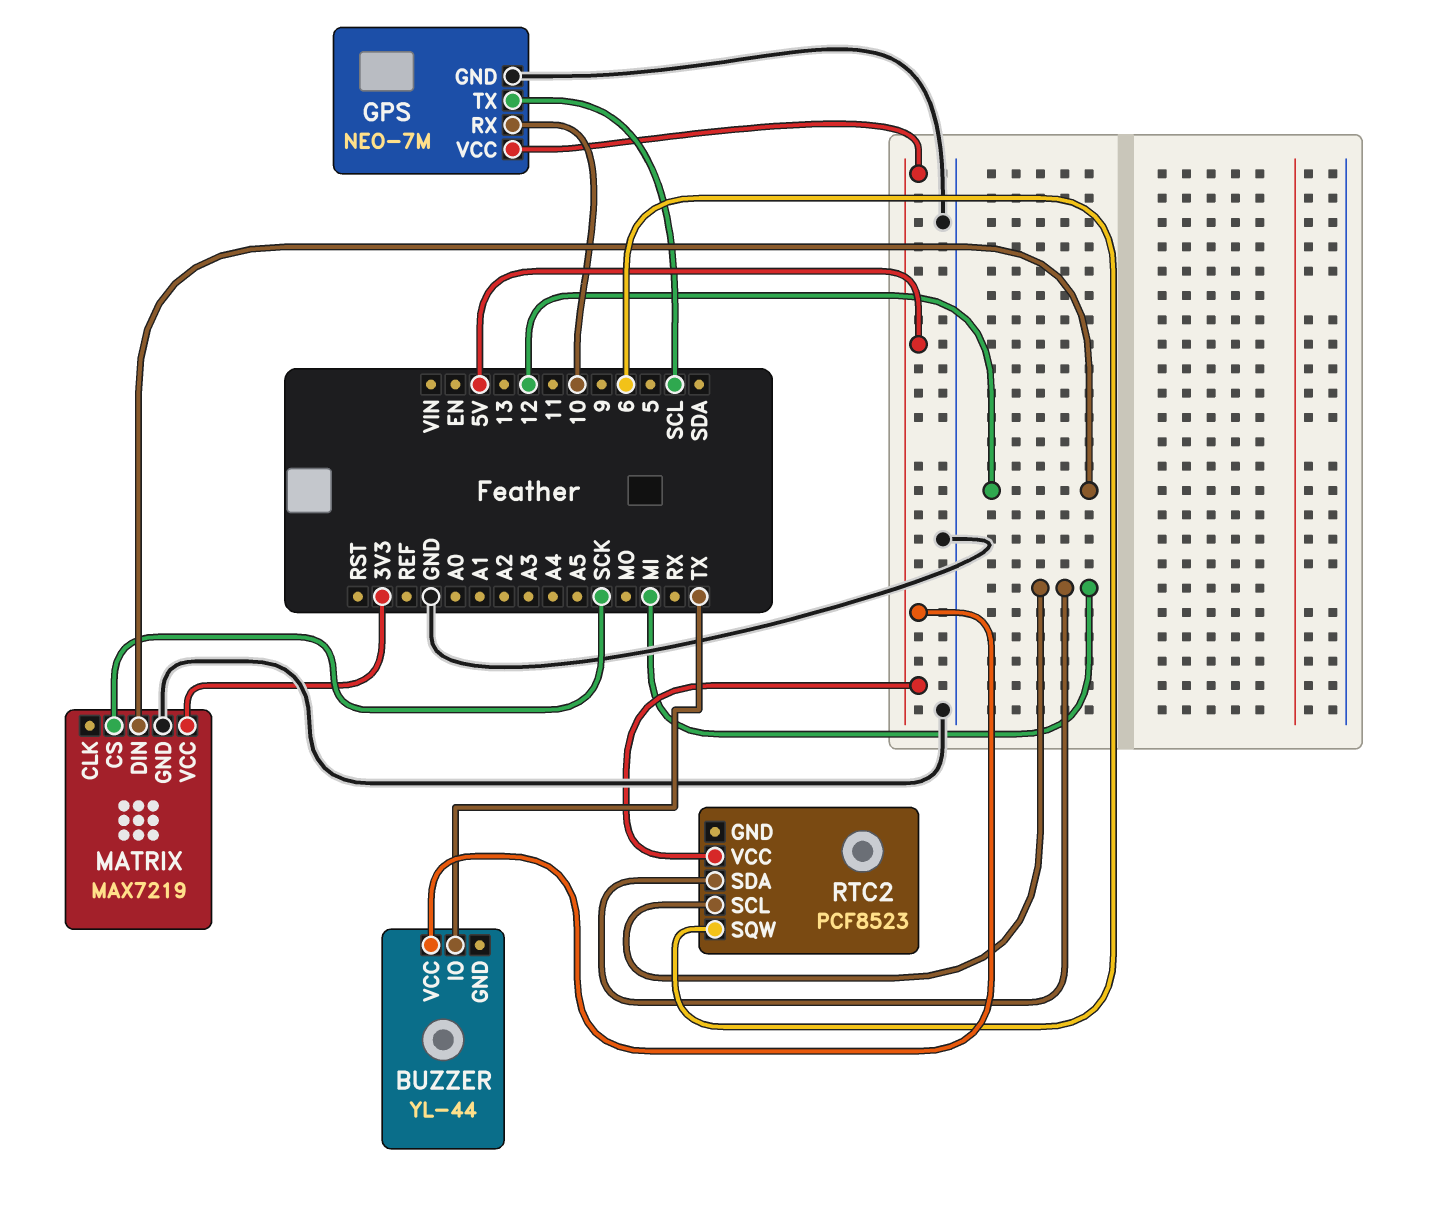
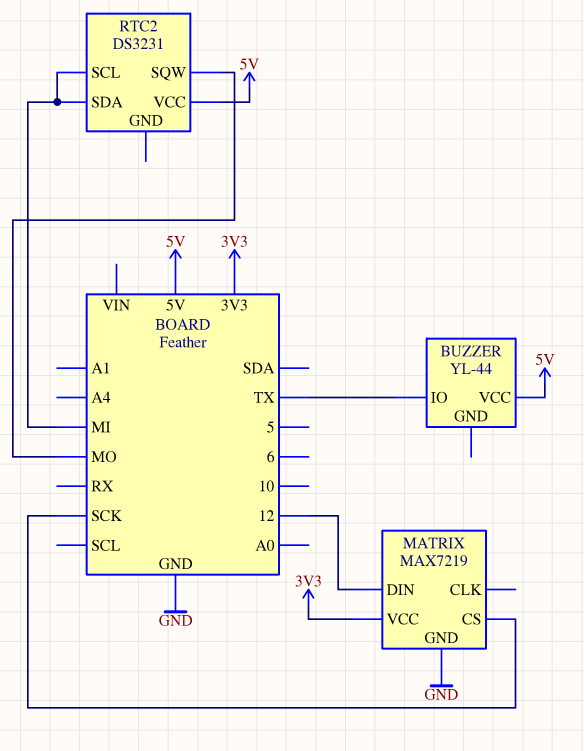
GPS: NEO-7M -> none
GPS pin GND: GND -> none
GPS pin RX: 10 -> none
GPS pin TX: SCL -> none
GPS pin VCC: 5V -> none
RTC2: PCF8523 -> DS3231
RTC2 pin SQW: 6 -> MO

